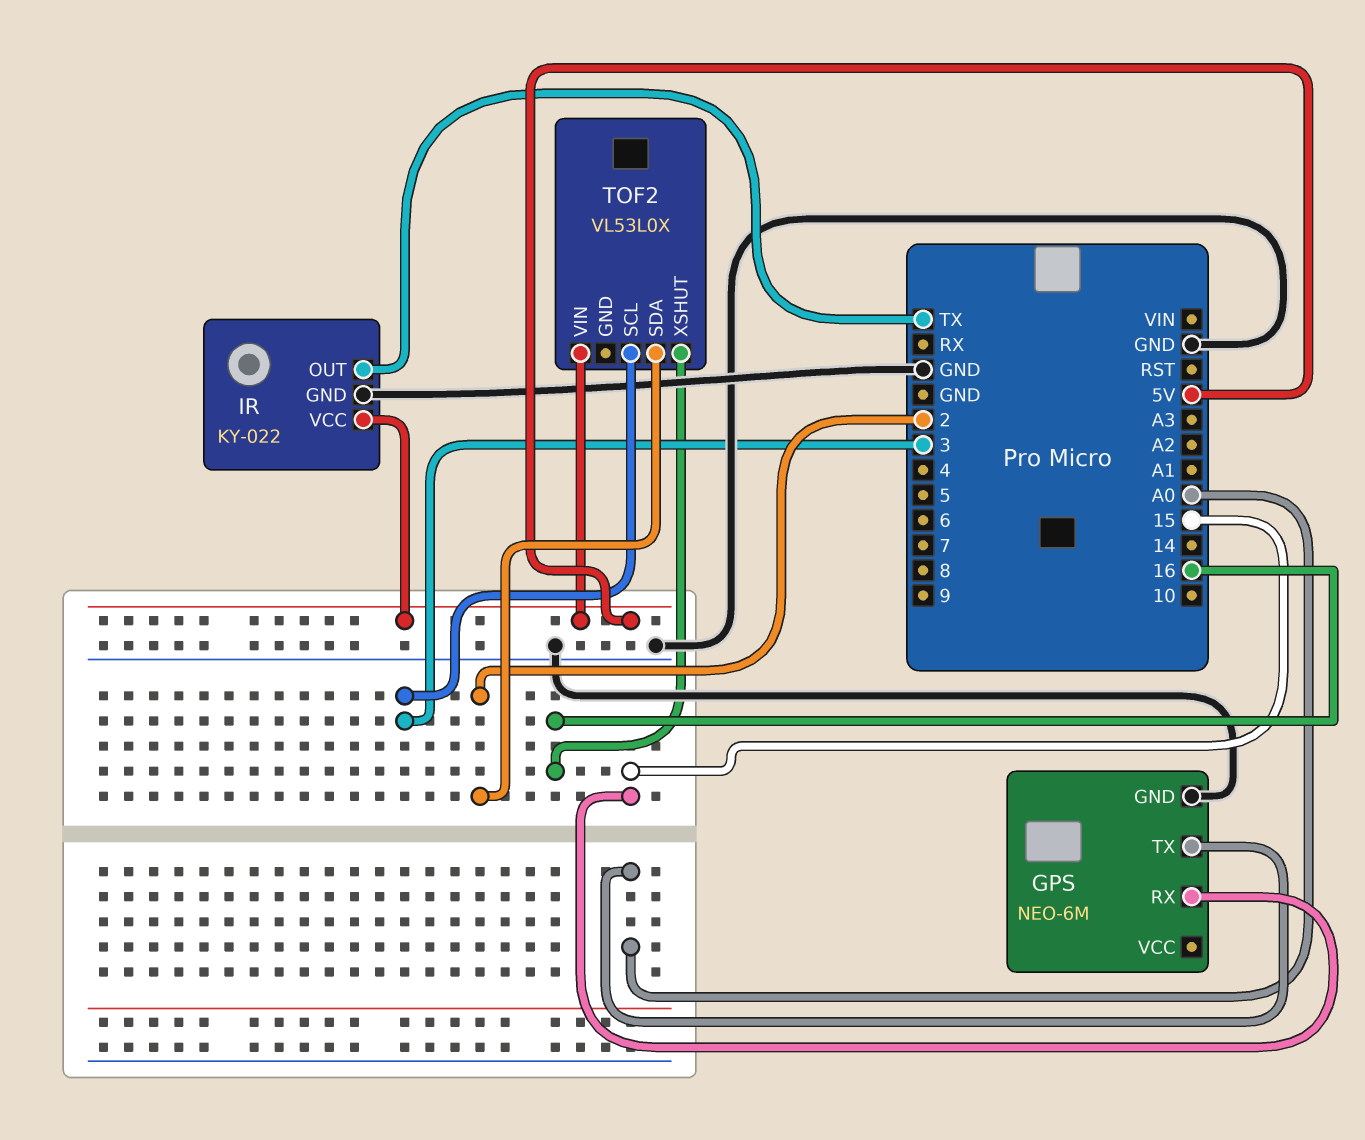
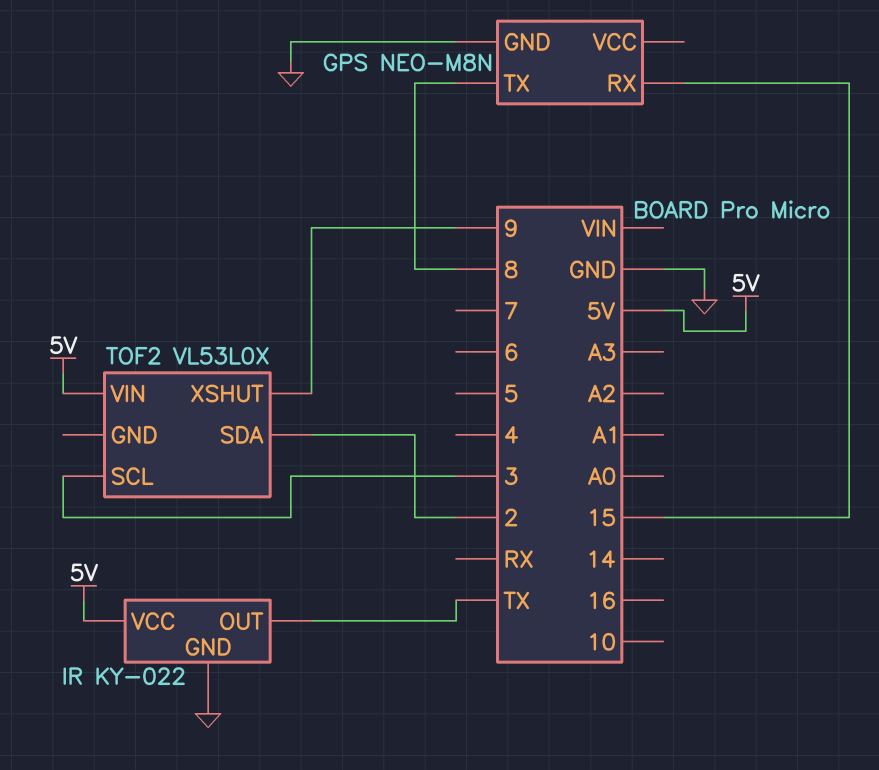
GPS: NEO-6M -> NEO-M8N
GPS pin TX: A0 -> 8
TOF2 pin XSHUT: 16 -> 9

